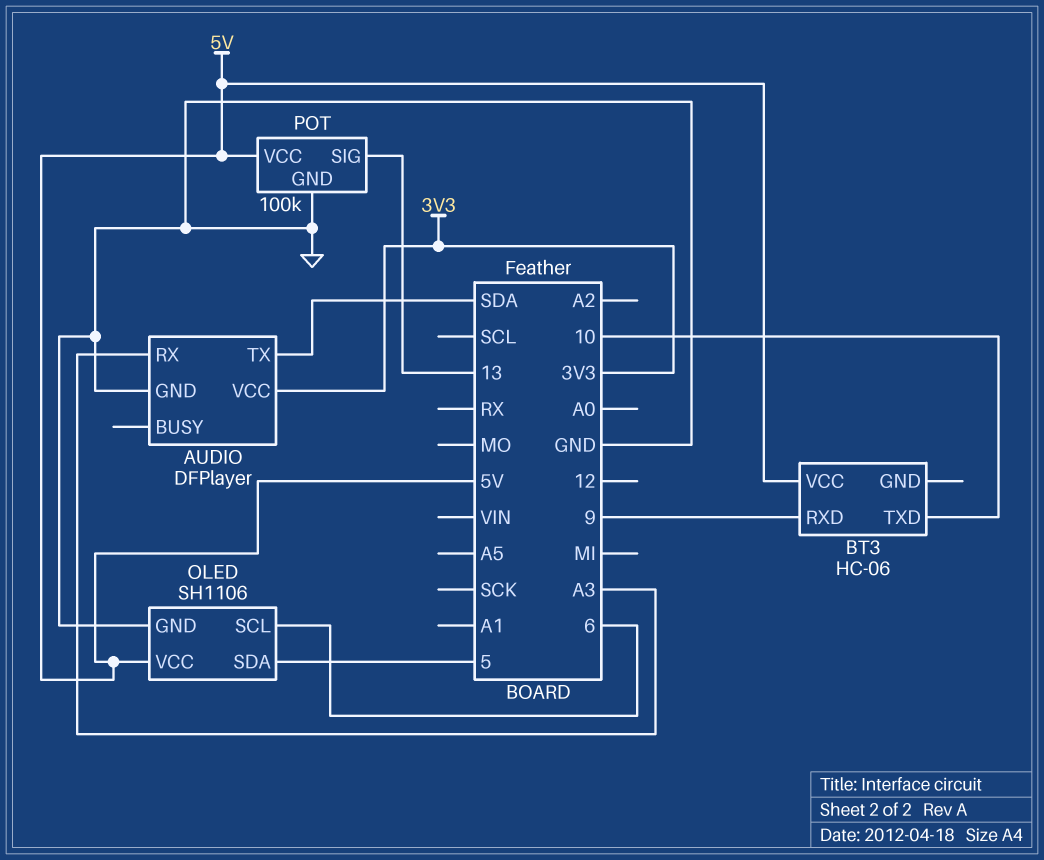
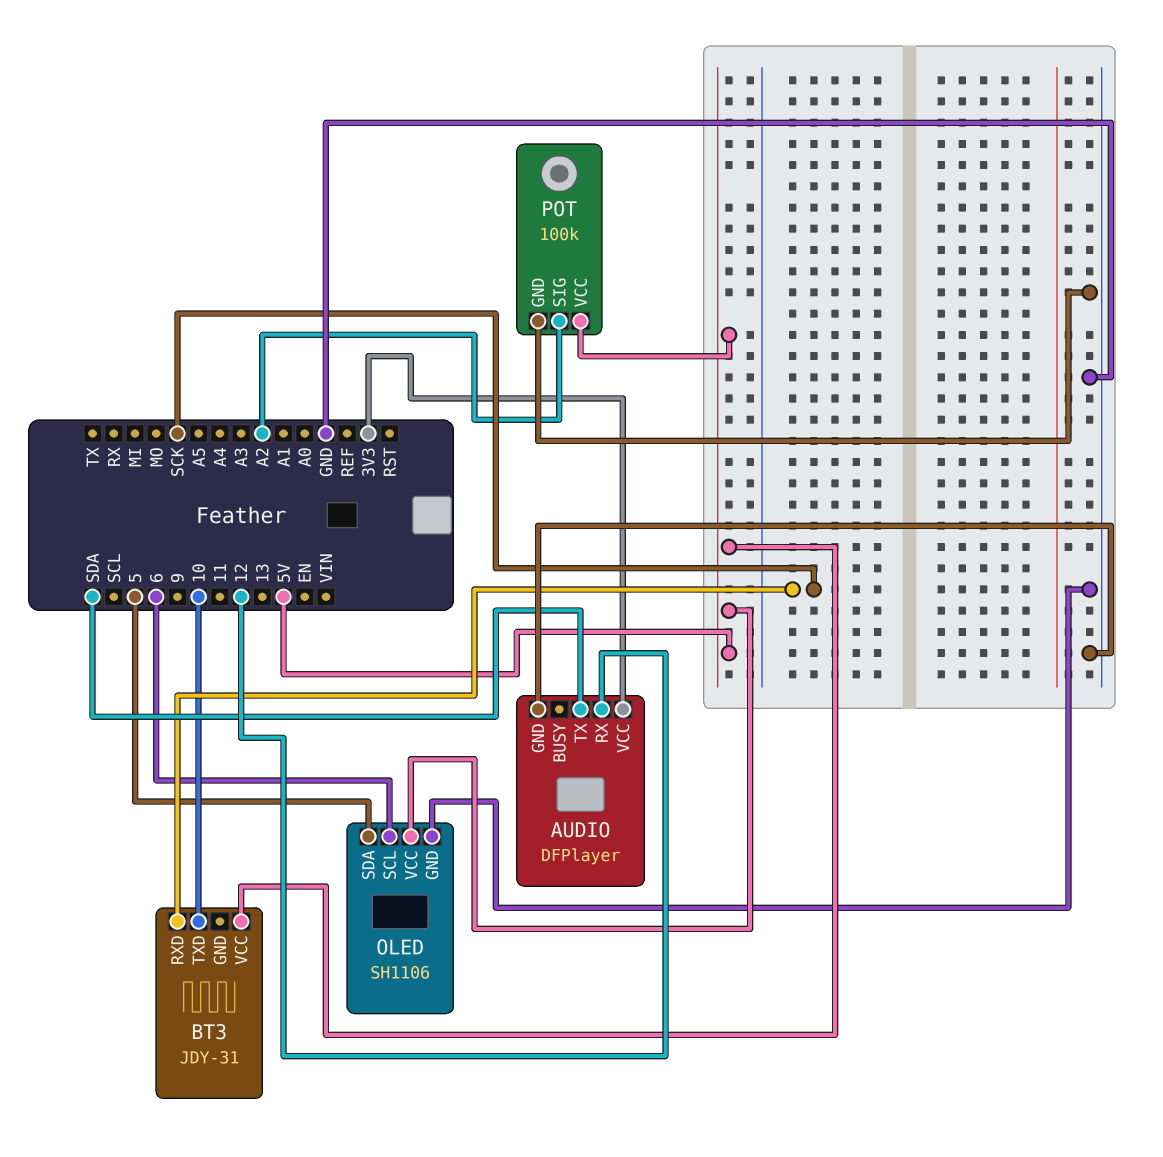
AUDIO pin RX: A3 -> 12
BT3: HC-06 -> JDY-31
BT3 pin RXD: 9 -> SCK
POT pin SIG: 13 -> A2

